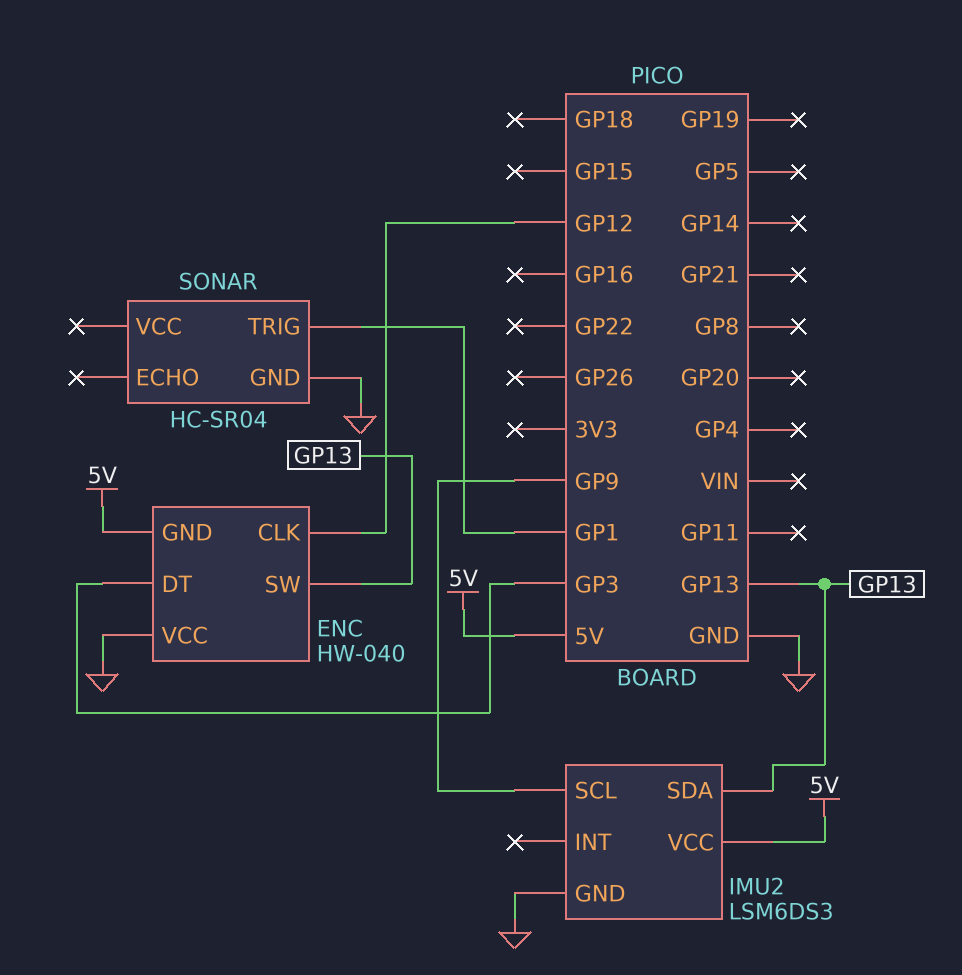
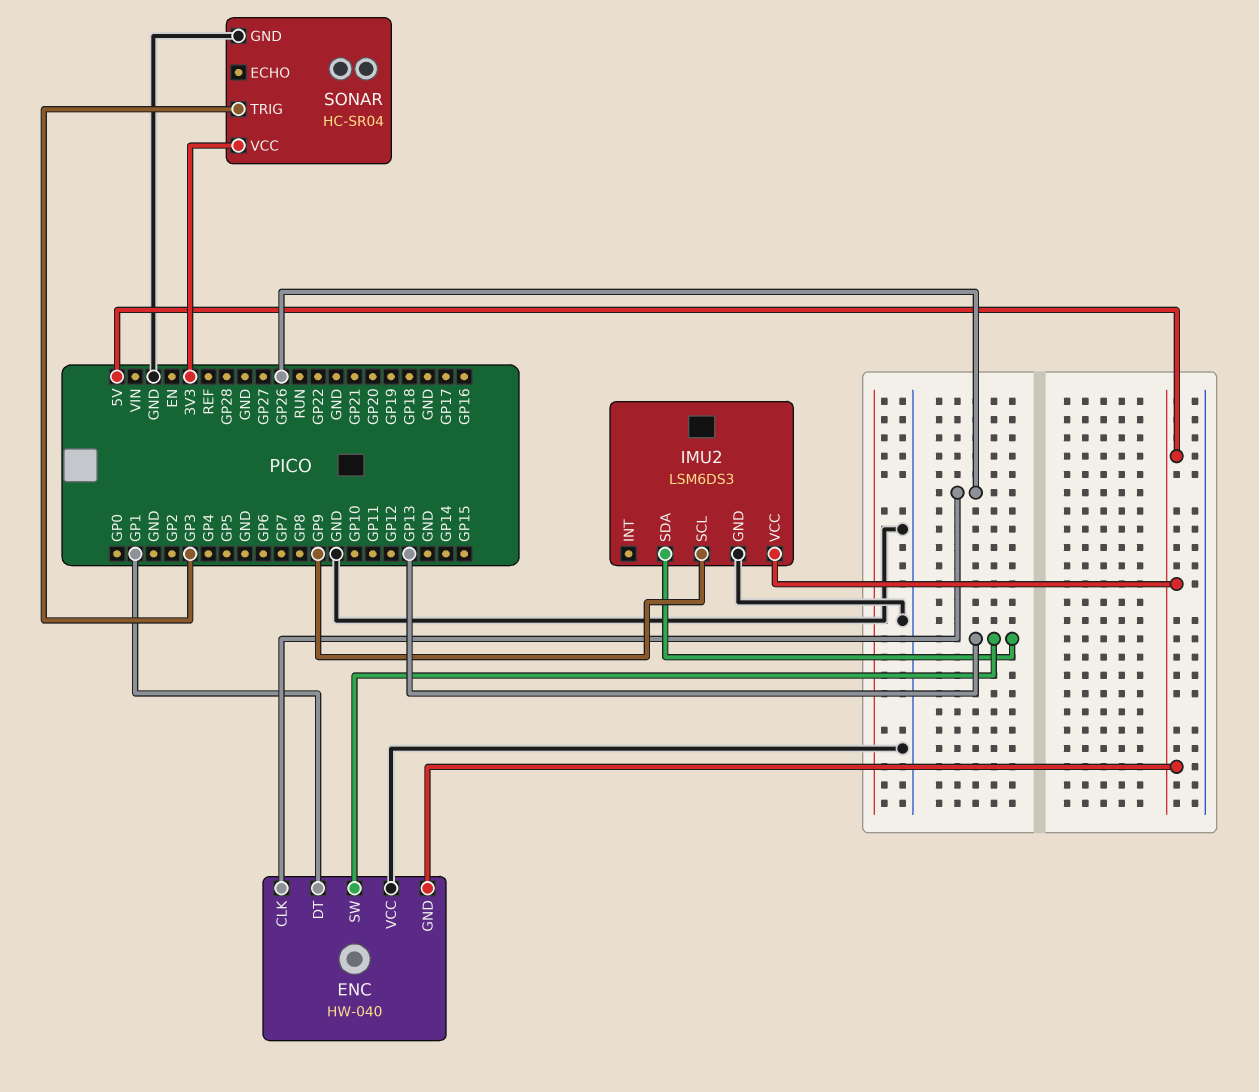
ENC pin CLK: GP12 -> GP26
ENC pin DT: GP3 -> GP1
SONAR pin TRIG: GP1 -> GP3
SONAR pin VCC: none -> 3V3

